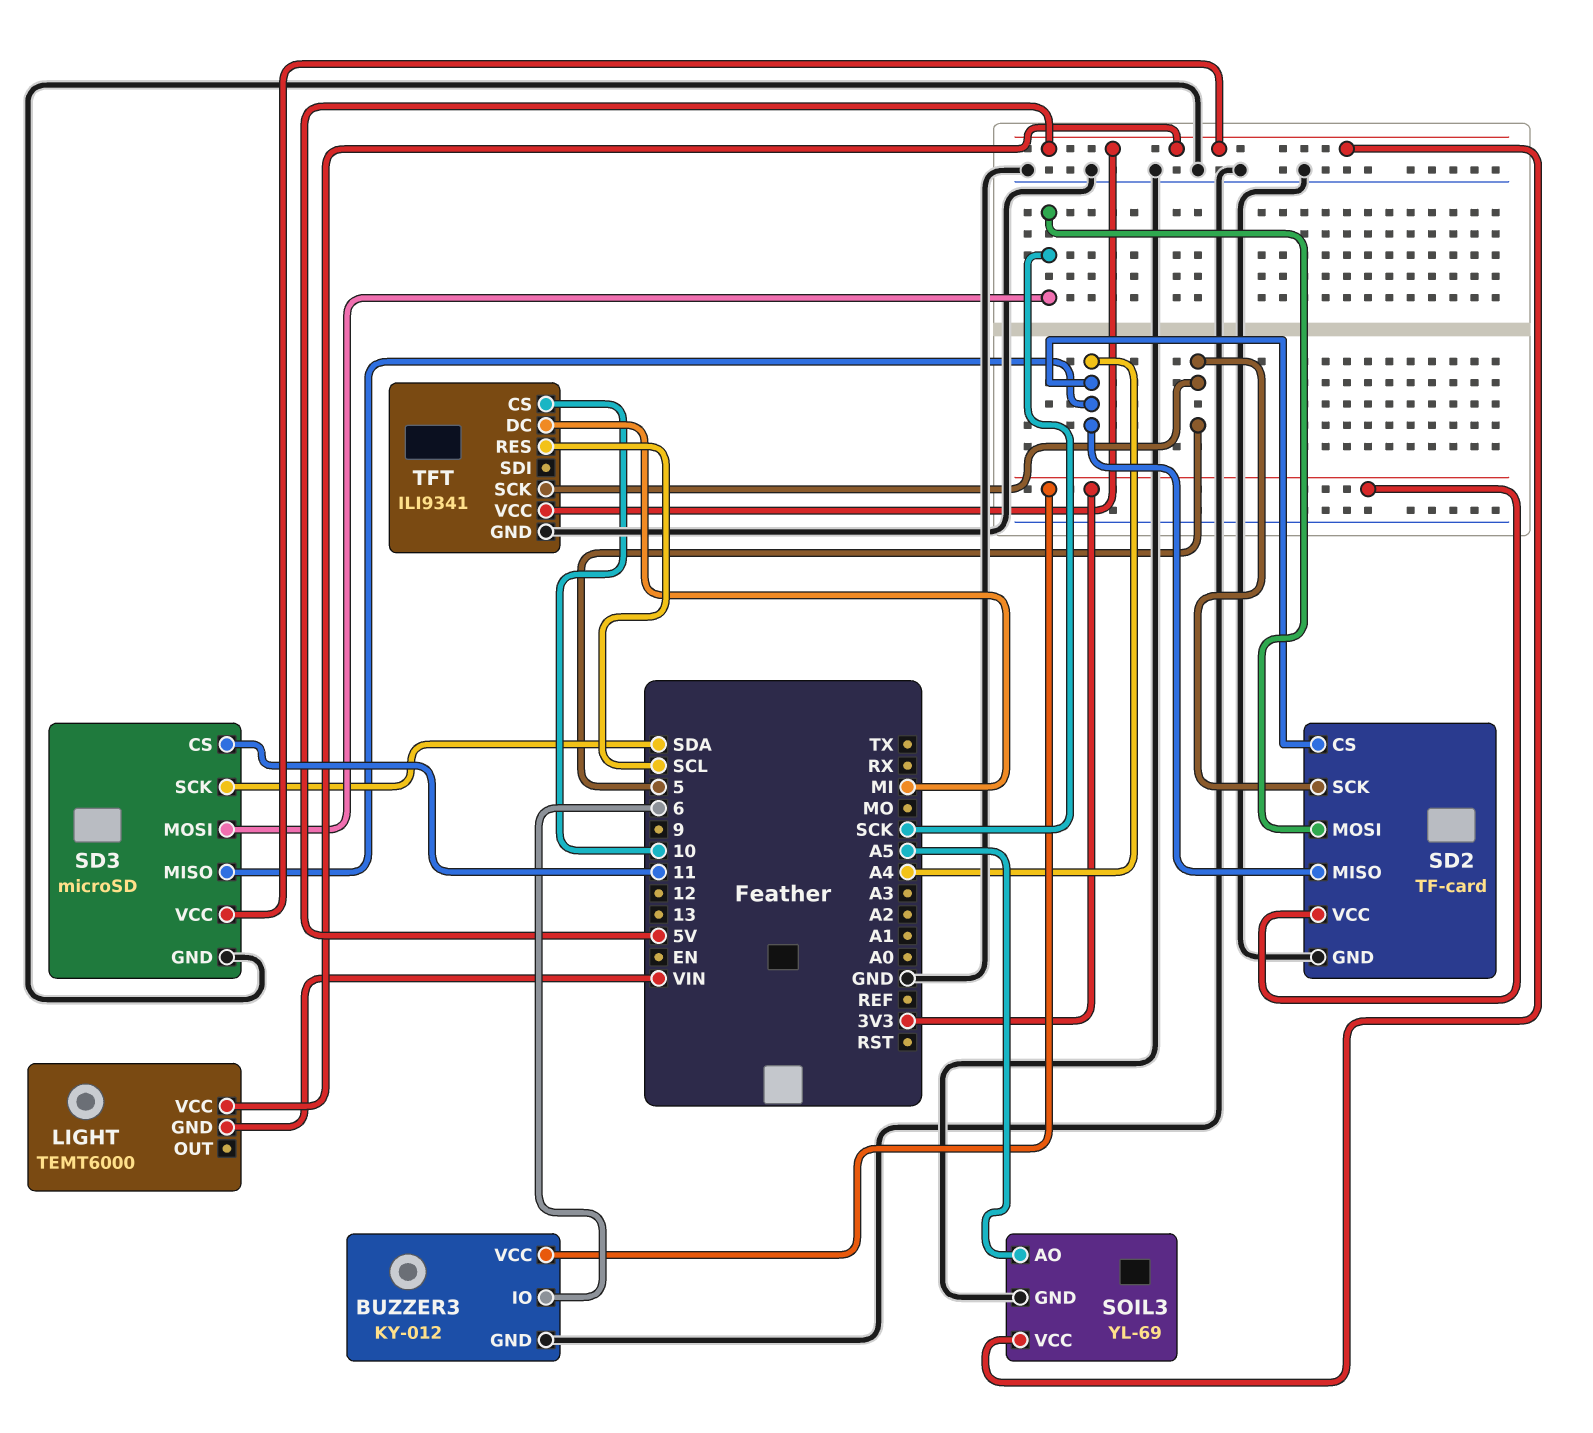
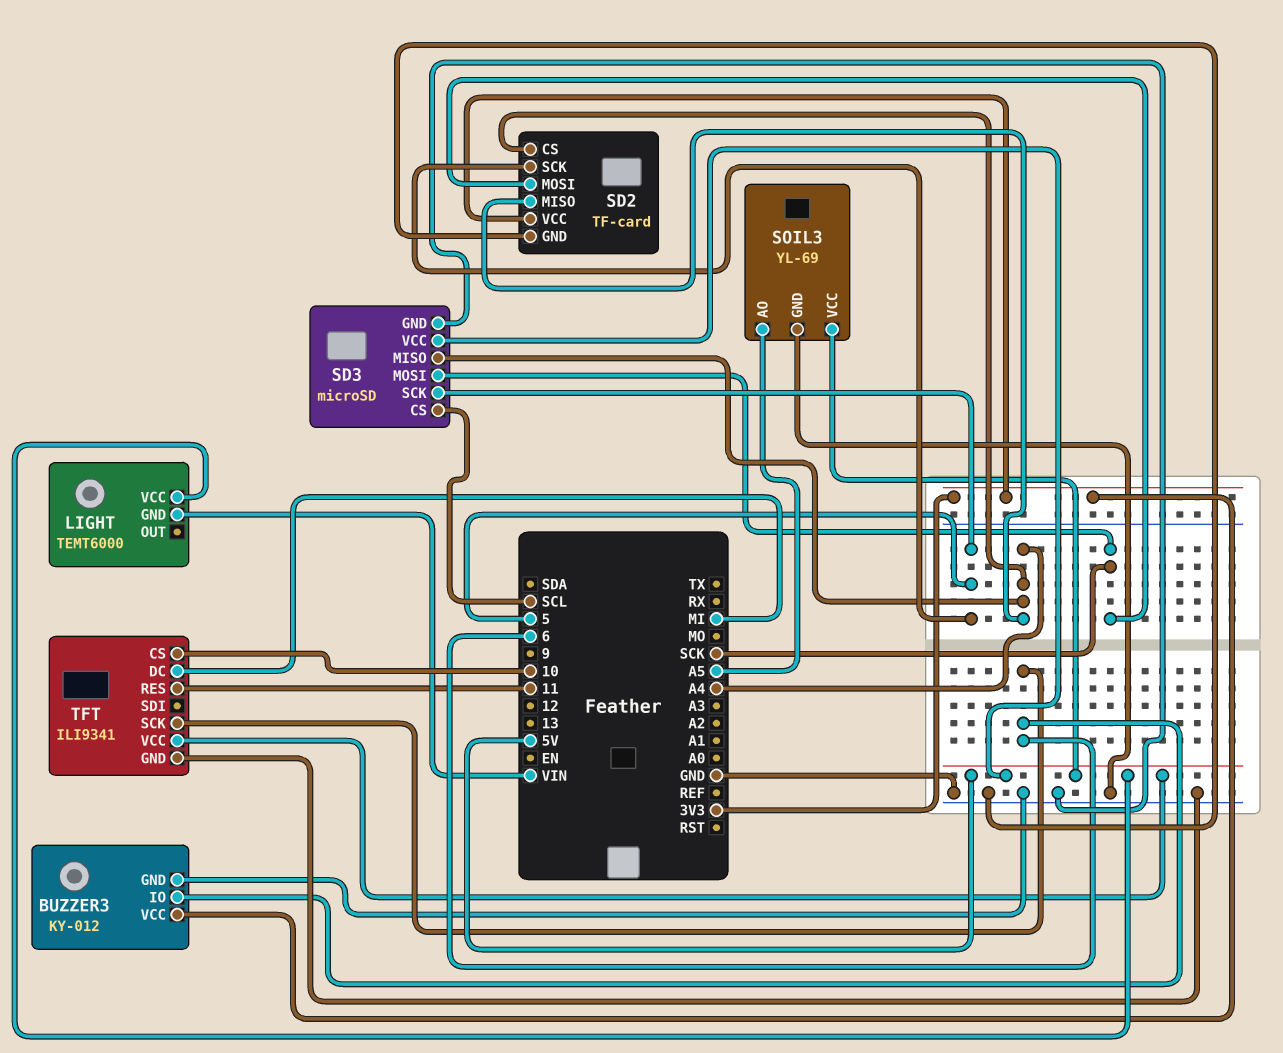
SD3 pin CS: 11 -> SCL
SD3 pin SCK: SDA -> 5
TFT pin RES: SCL -> 11
TFT pin SCK: 5 -> 6

